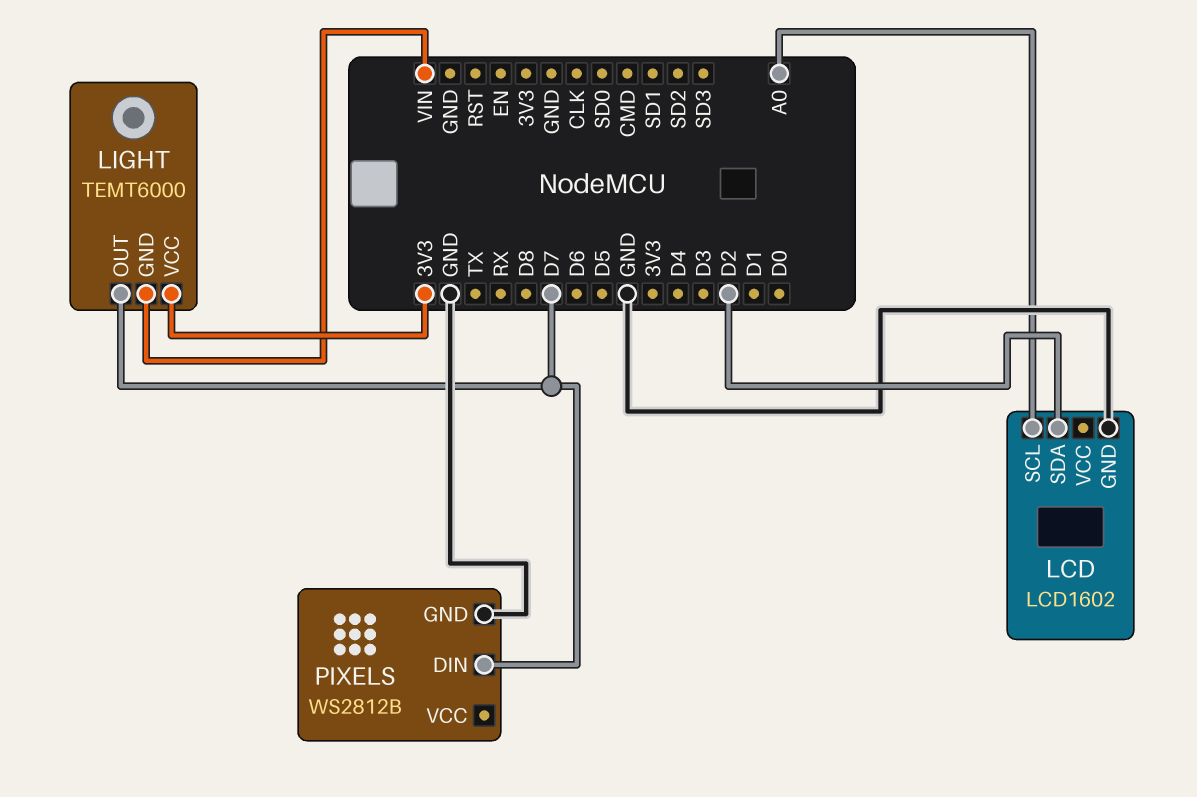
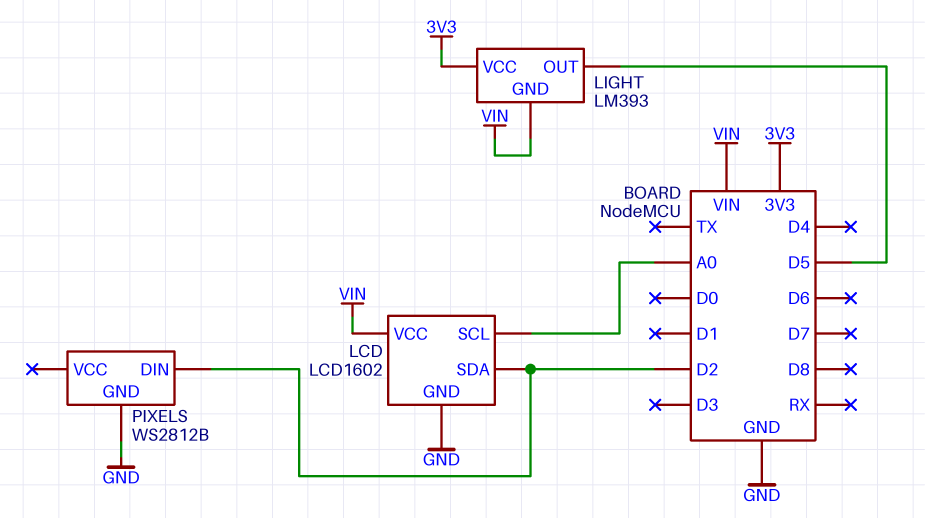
LCD pin VCC: none -> VIN
LIGHT: TEMT6000 -> LM393
LIGHT pin OUT: D7 -> D5
PIXELS pin DIN: D7 -> D2

